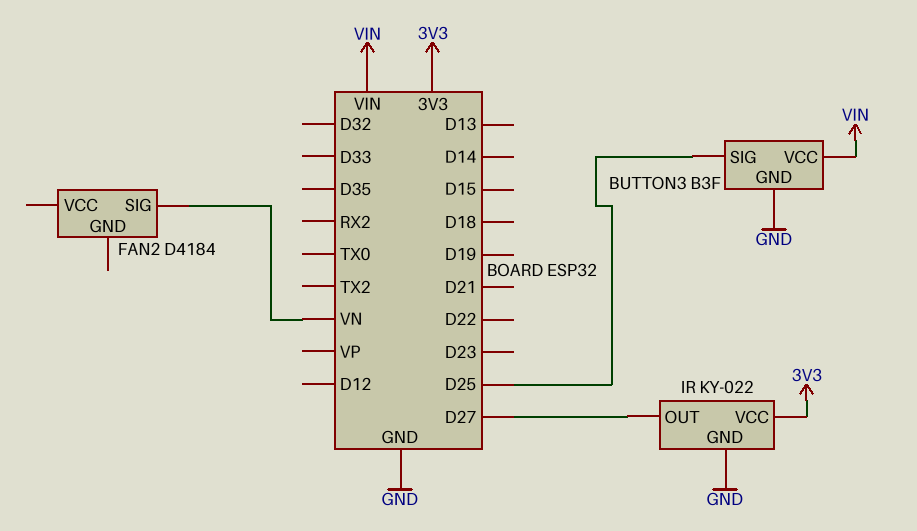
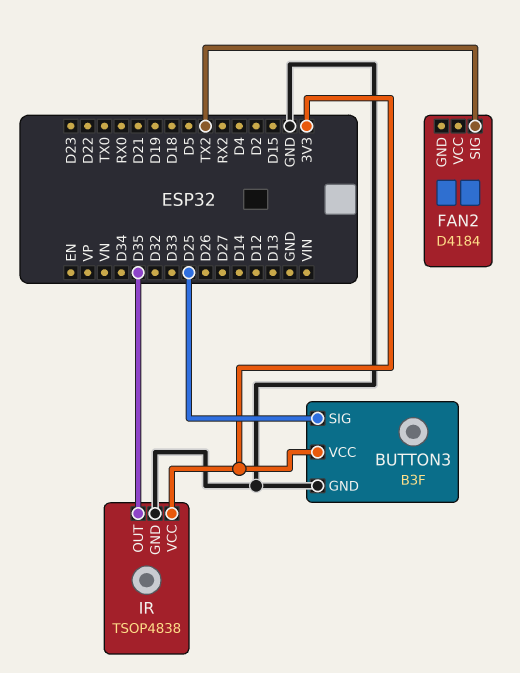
BUTTON3 pin VCC: VIN -> 3V3
FAN2 pin SIG: VN -> TX2
IR: KY-022 -> TSOP4838
IR pin OUT: D27 -> D35

